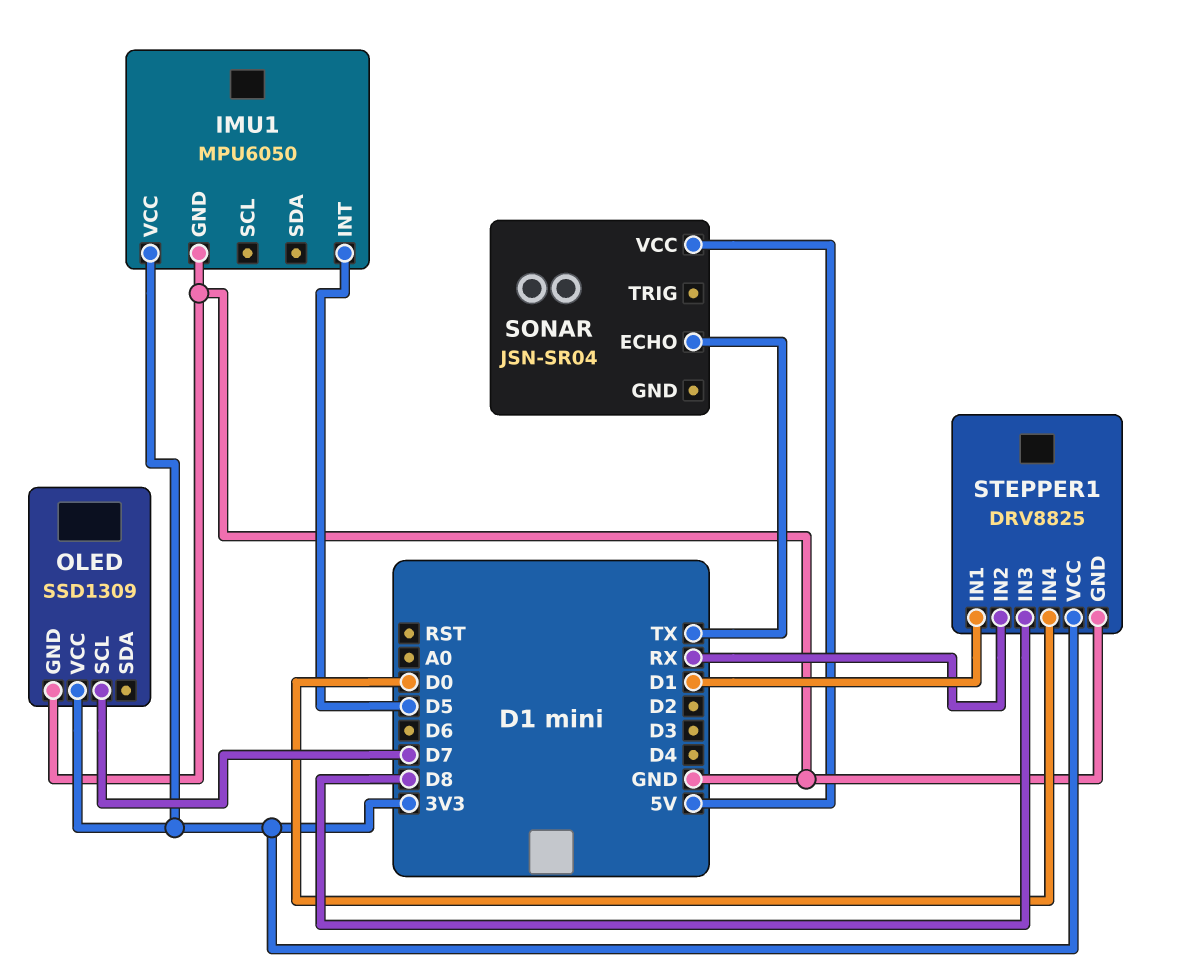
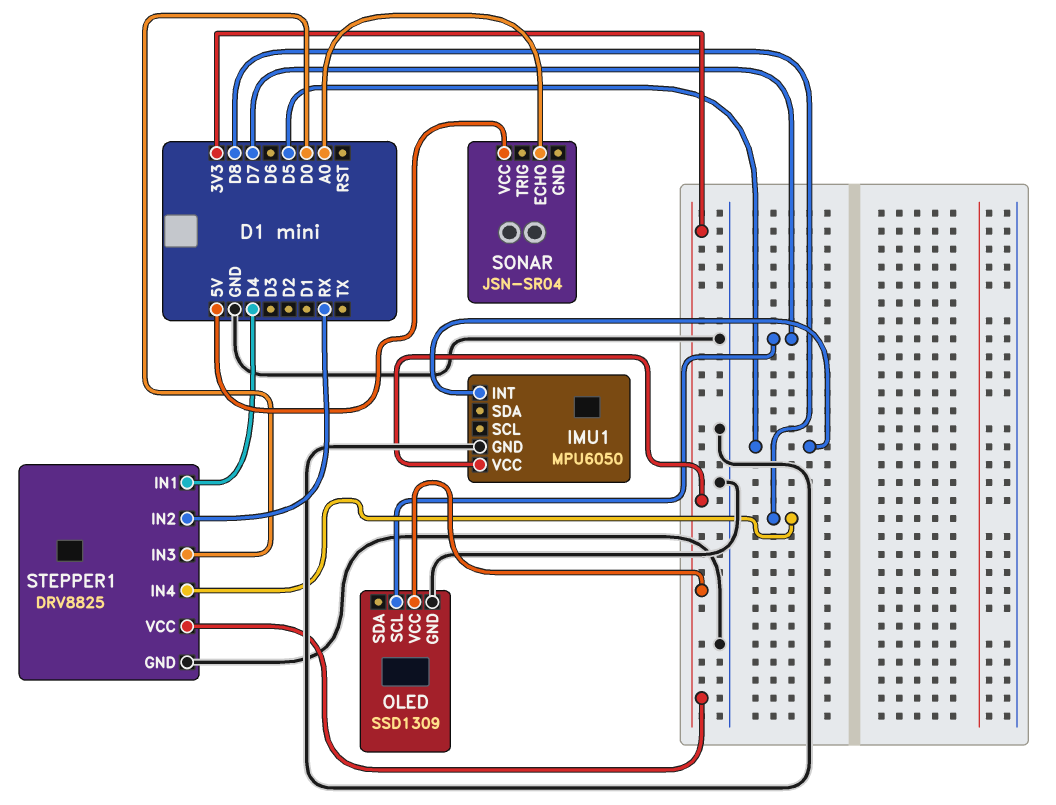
SONAR pin ECHO: TX -> A0
STEPPER1 pin IN1: D1 -> D4
STEPPER1 pin IN3: D8 -> D0
STEPPER1 pin IN4: D0 -> D8

